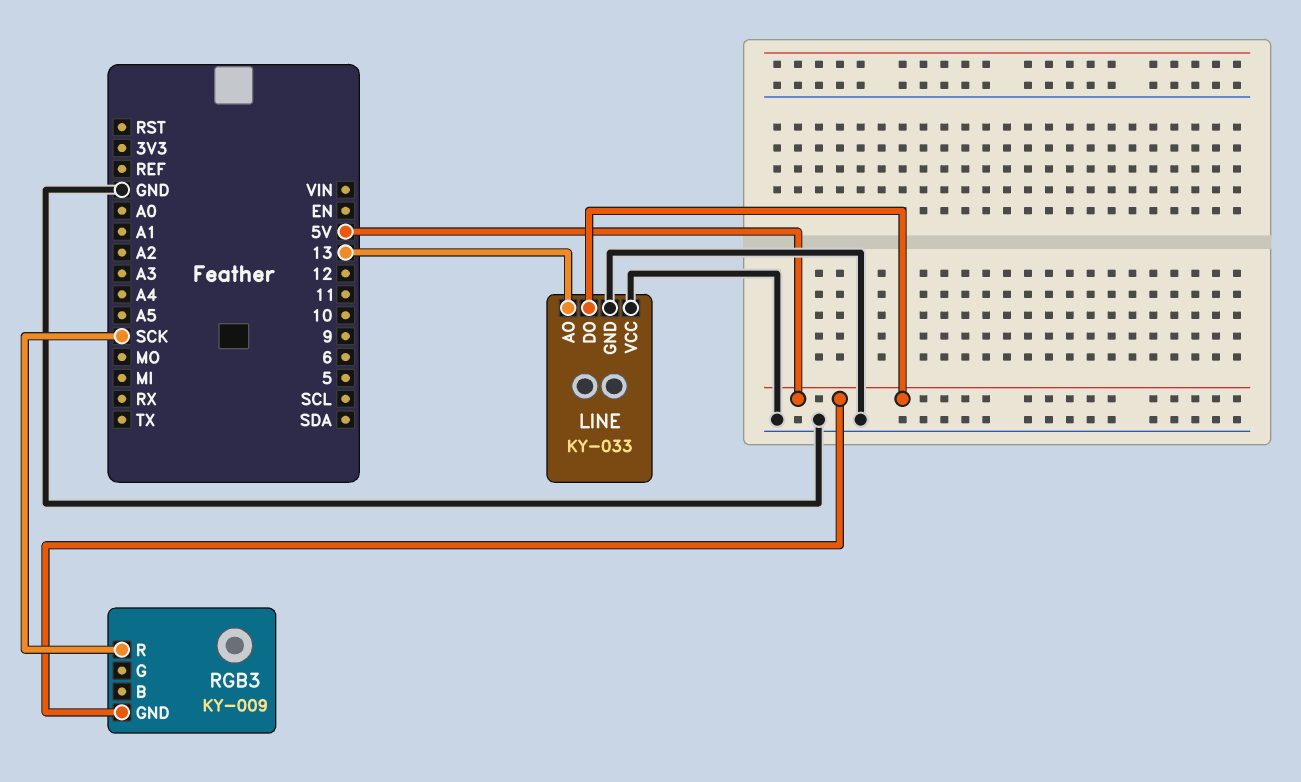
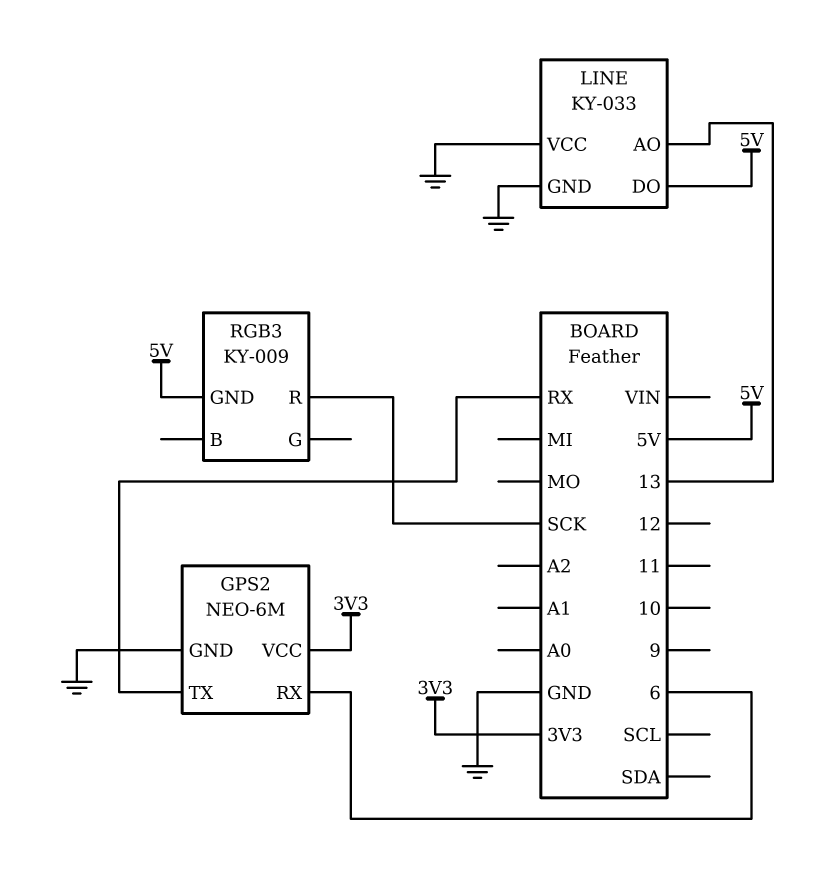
GPS2: none -> NEO-6M
GPS2 pin GND: none -> GND
GPS2 pin RX: none -> 6
GPS2 pin TX: none -> RX
GPS2 pin VCC: none -> 3V3

